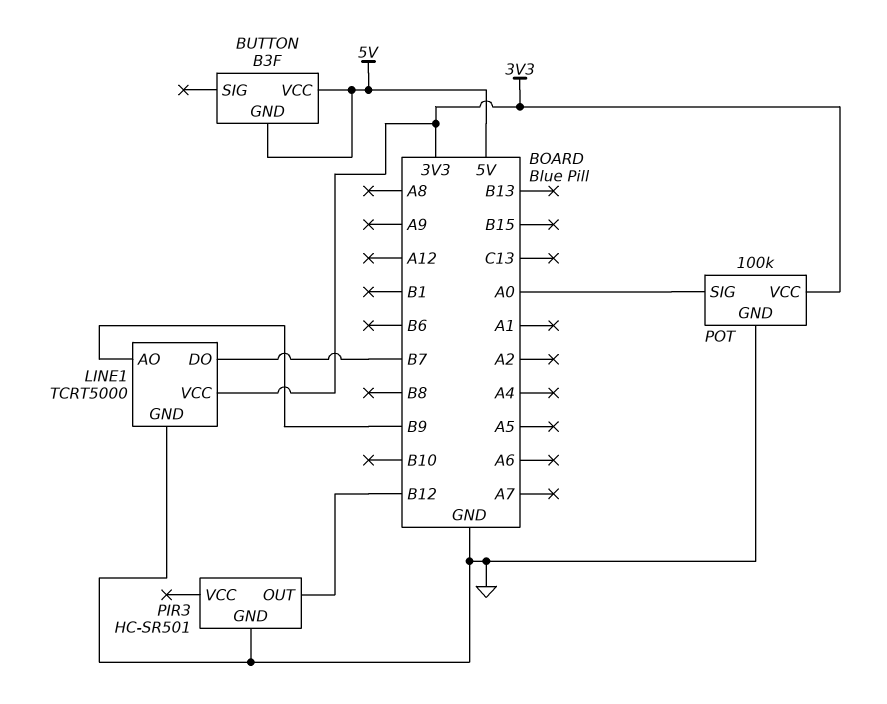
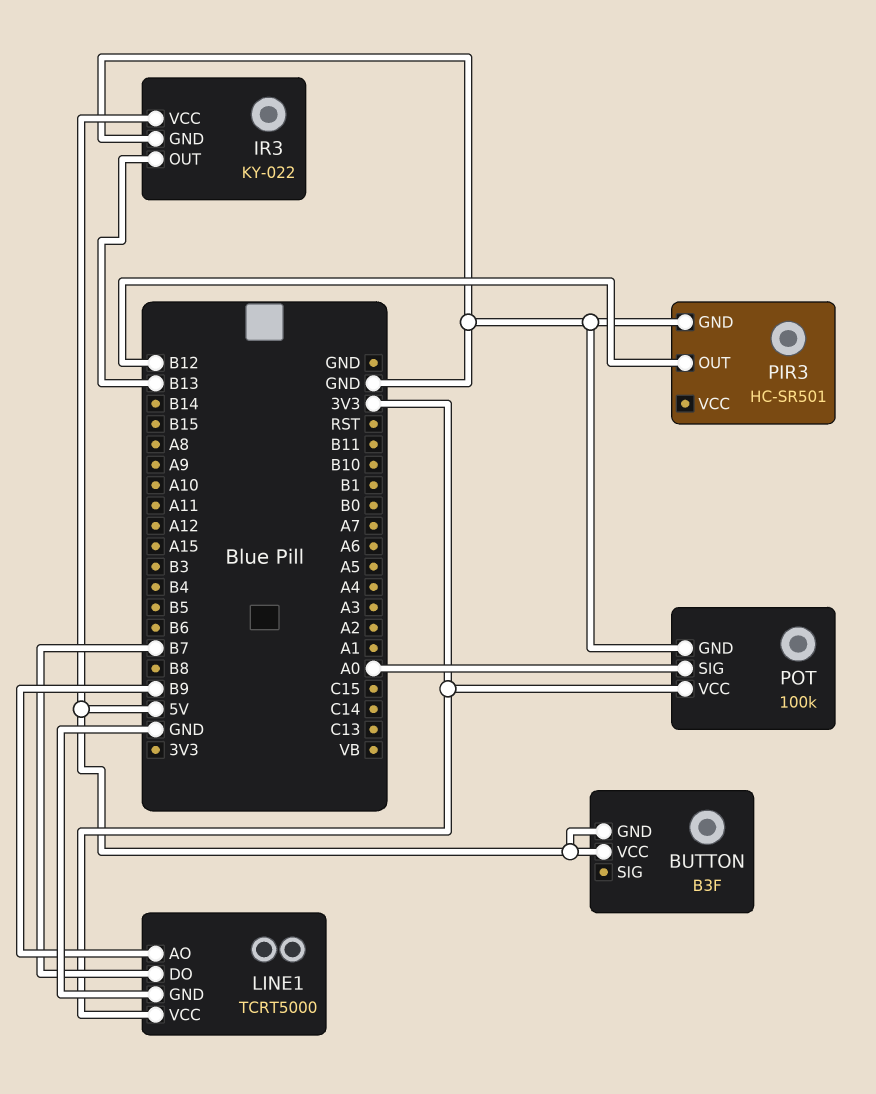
IR3: none -> KY-022
IR3 pin GND: none -> GND
IR3 pin OUT: none -> B13
IR3 pin VCC: none -> 5V

